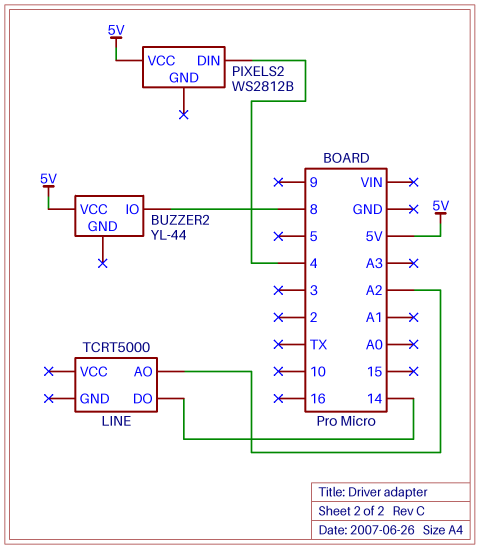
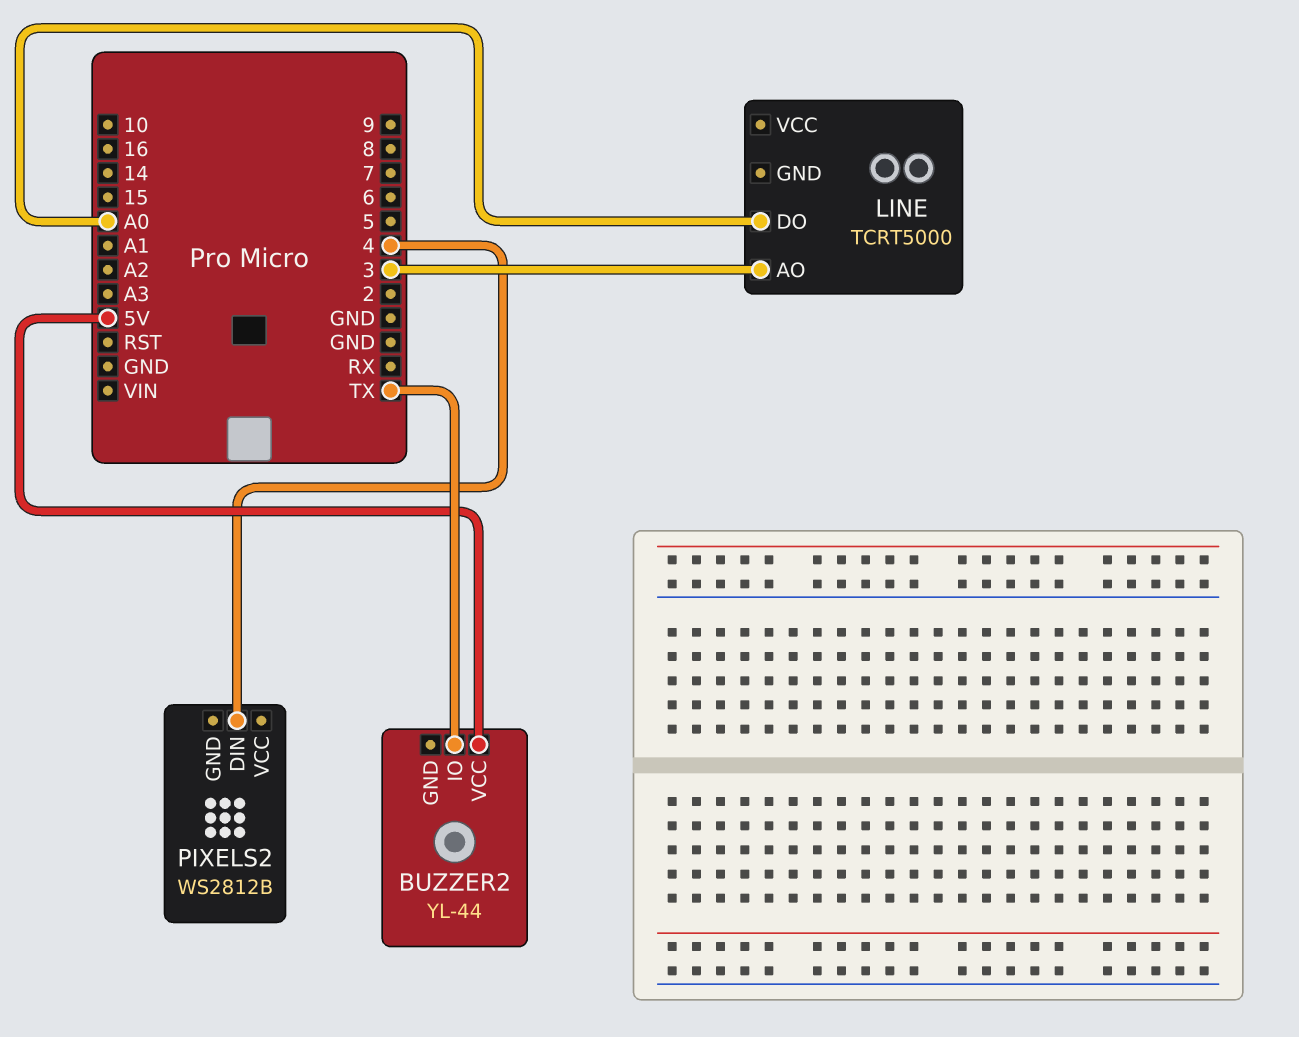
BUZZER2 pin IO: 8 -> TX
LINE pin AO: A2 -> 3
LINE pin DO: 14 -> A0
PIXELS2 pin VCC: 5V -> none

